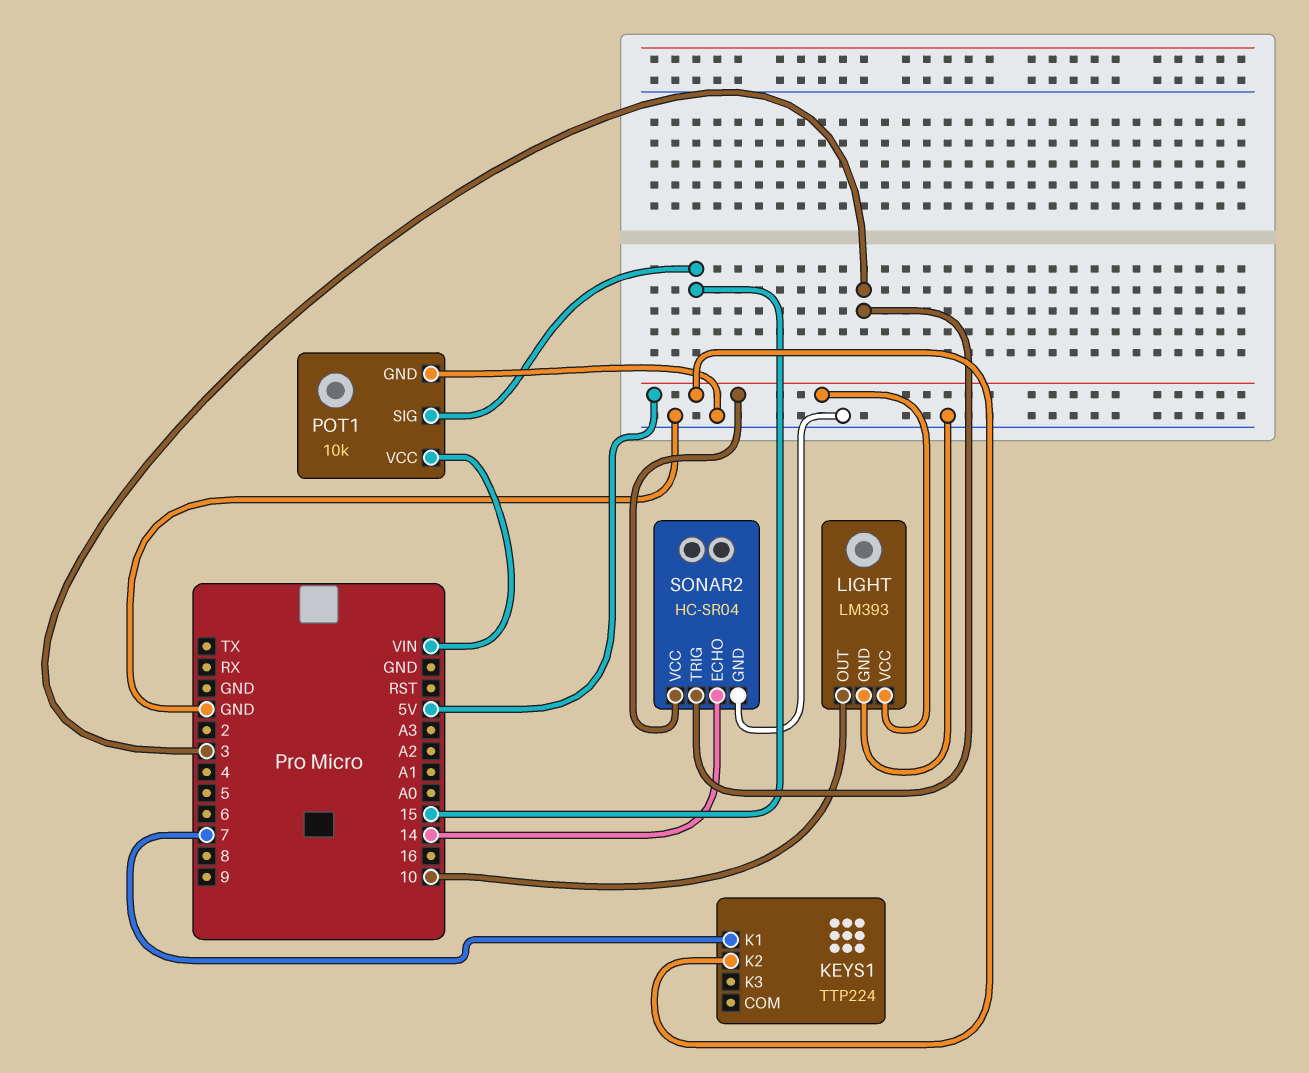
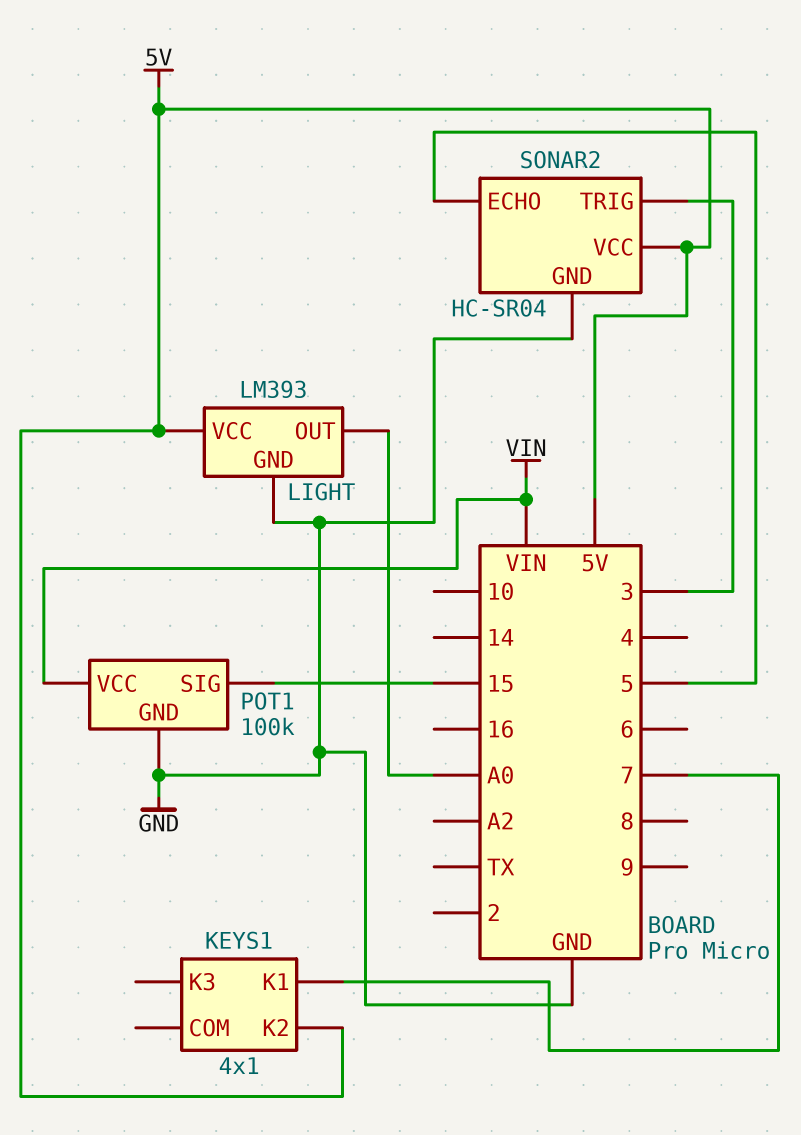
KEYS1: TTP224 -> 4x1
LIGHT pin OUT: 10 -> A0
POT1: 10k -> 100k
SONAR2 pin ECHO: 14 -> 5

